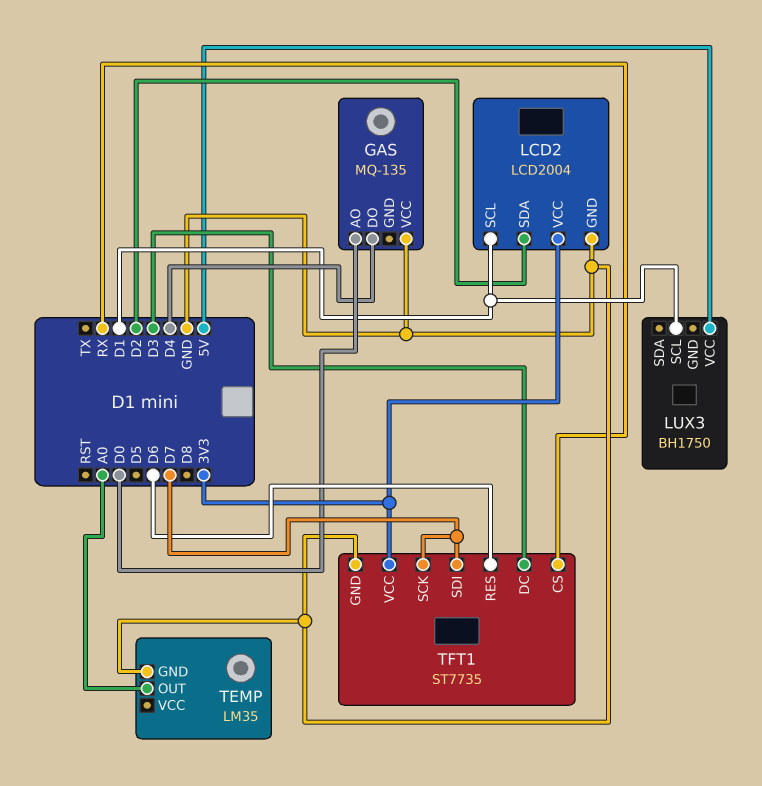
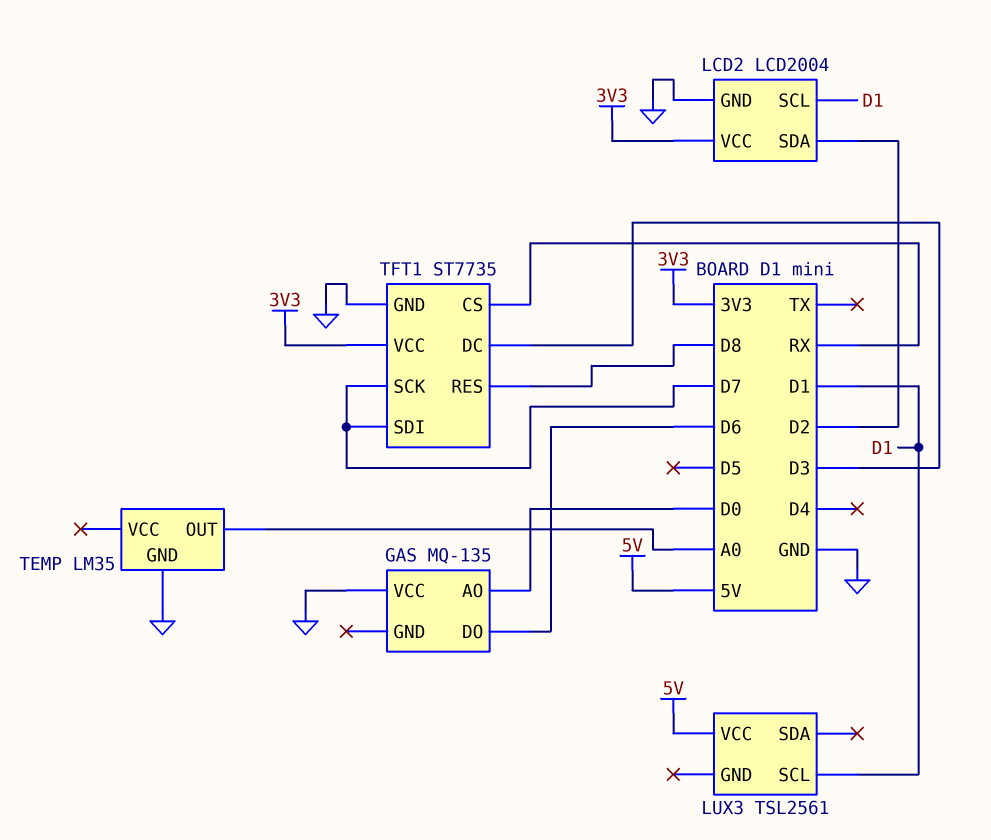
GAS pin DO: D4 -> D6
LUX3: BH1750 -> TSL2561
TFT1 pin RES: D6 -> D8

